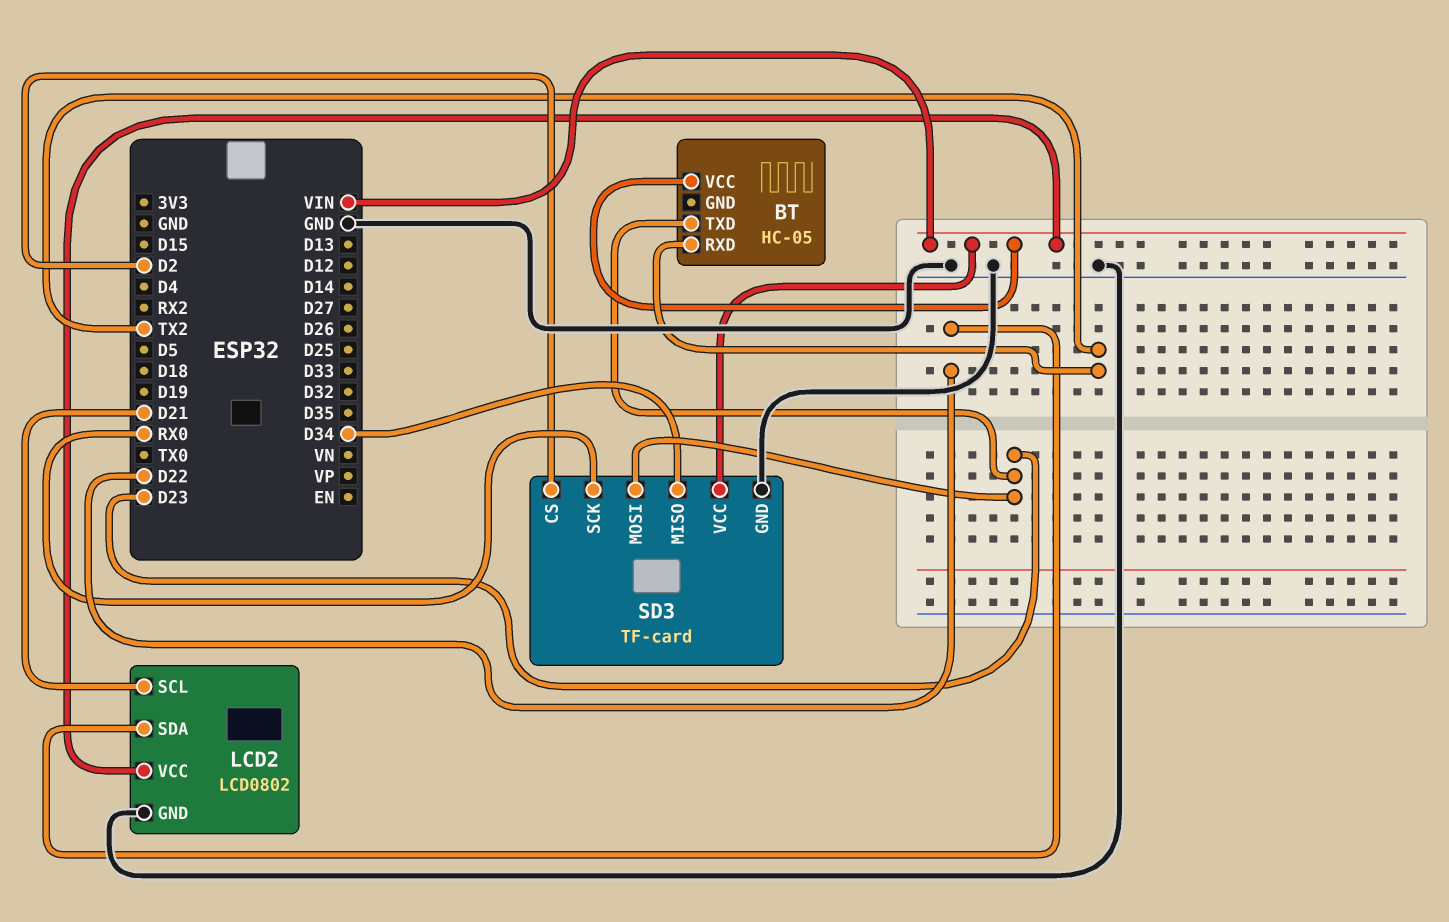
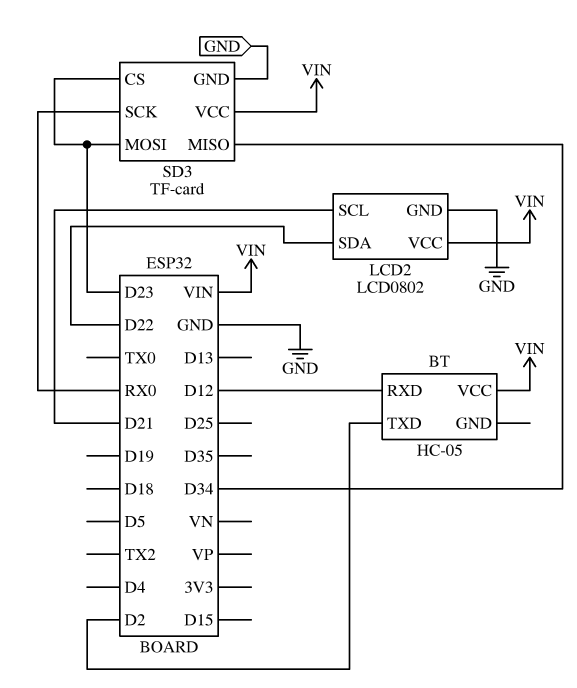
BT pin RXD: TX2 -> D12
BT pin TXD: D23 -> D2
SD3 pin CS: D2 -> D23

